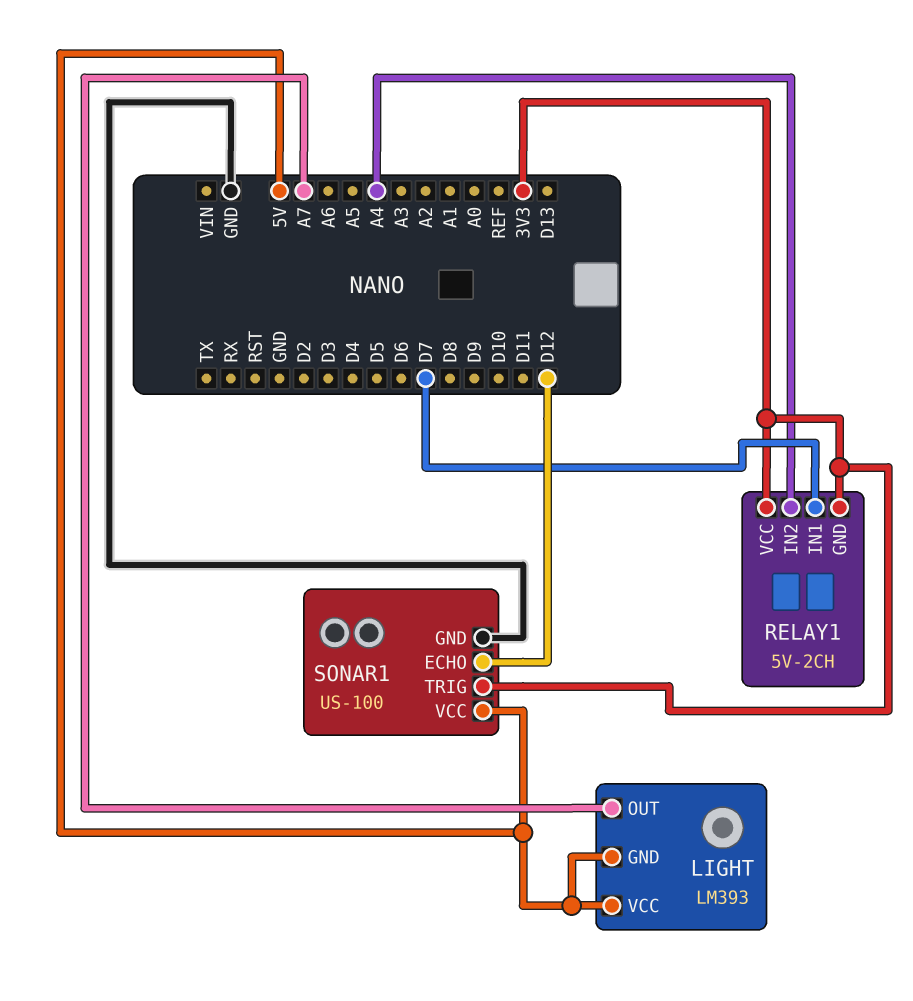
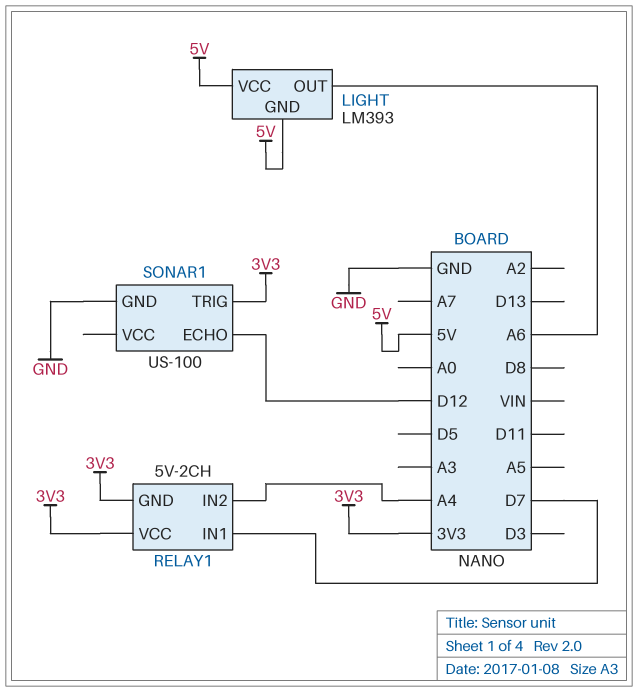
LIGHT pin OUT: A7 -> A6
SONAR1 pin VCC: 5V -> none

